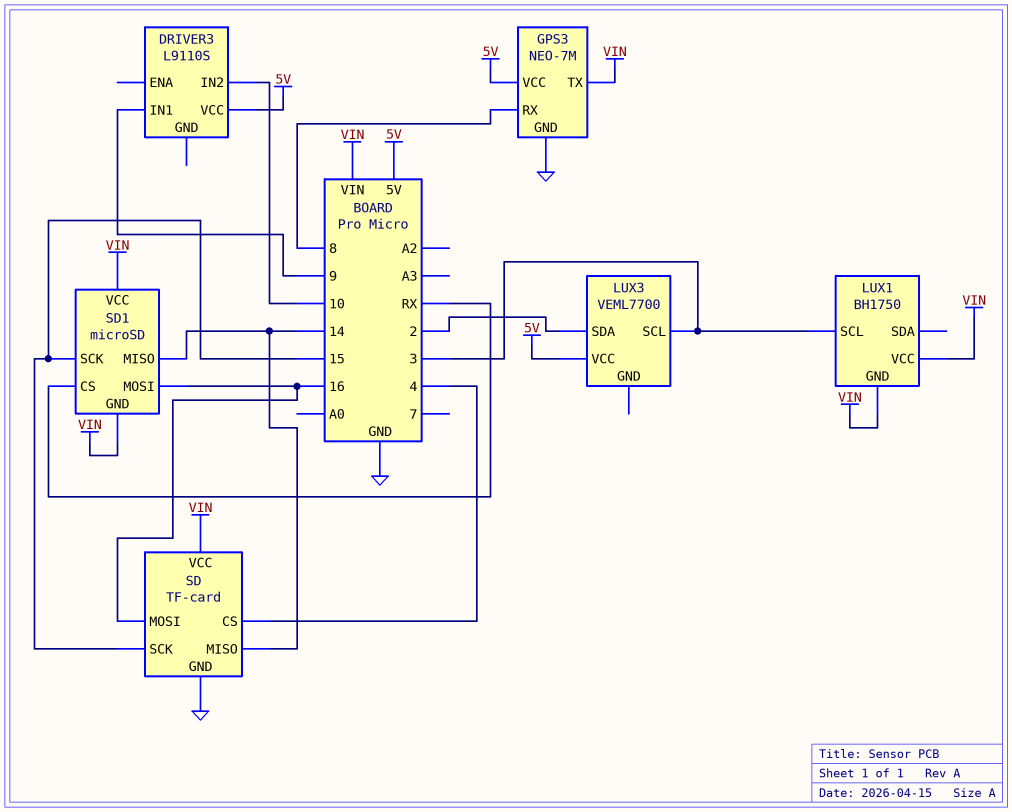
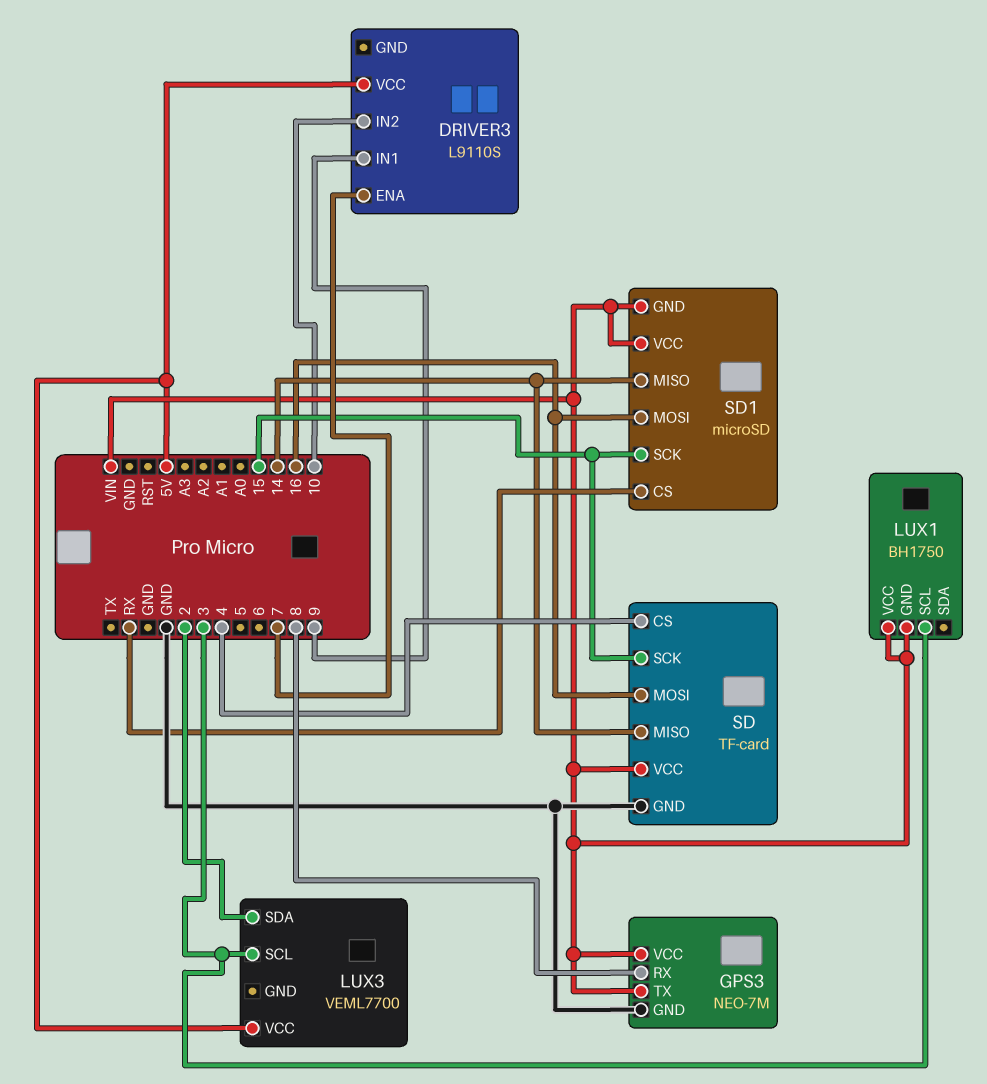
DRIVER3 pin ENA: none -> 7
GPS3 pin VCC: 5V -> VIN

